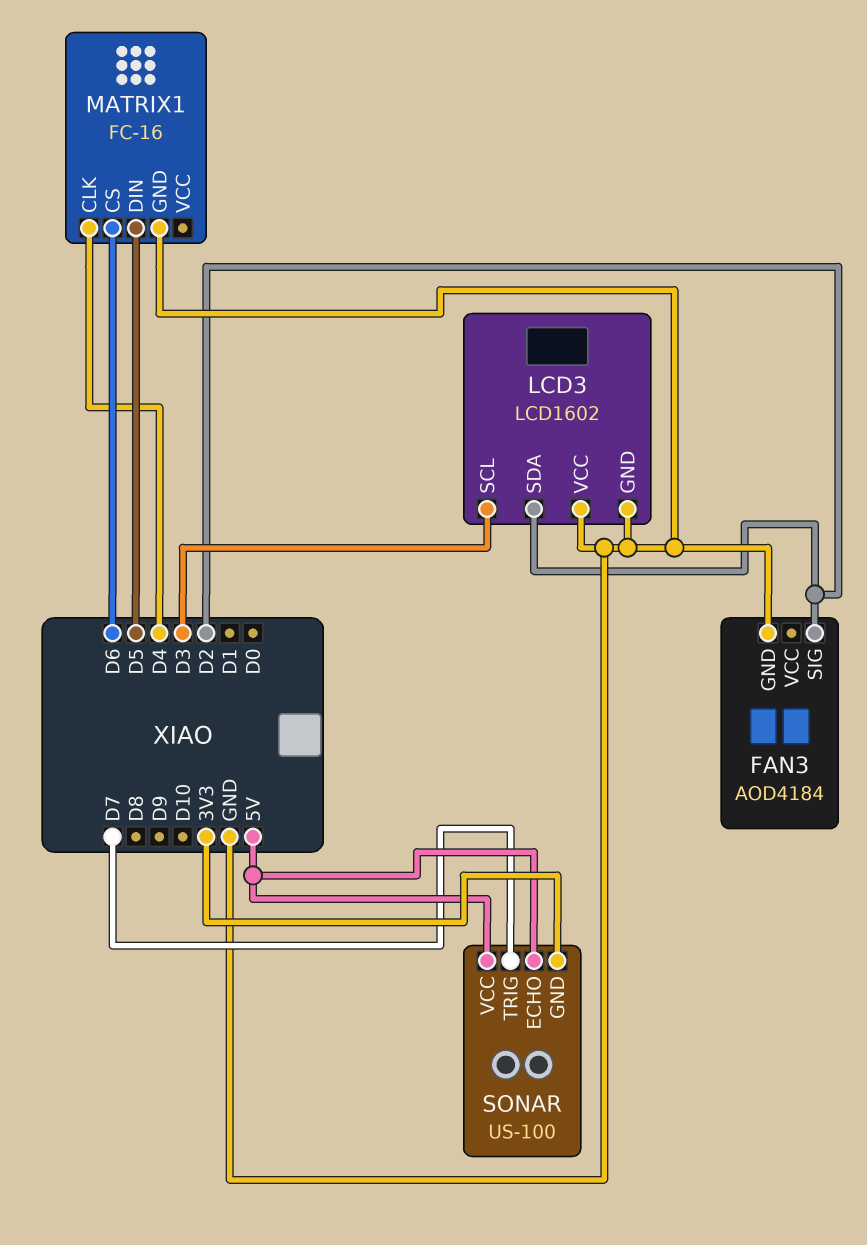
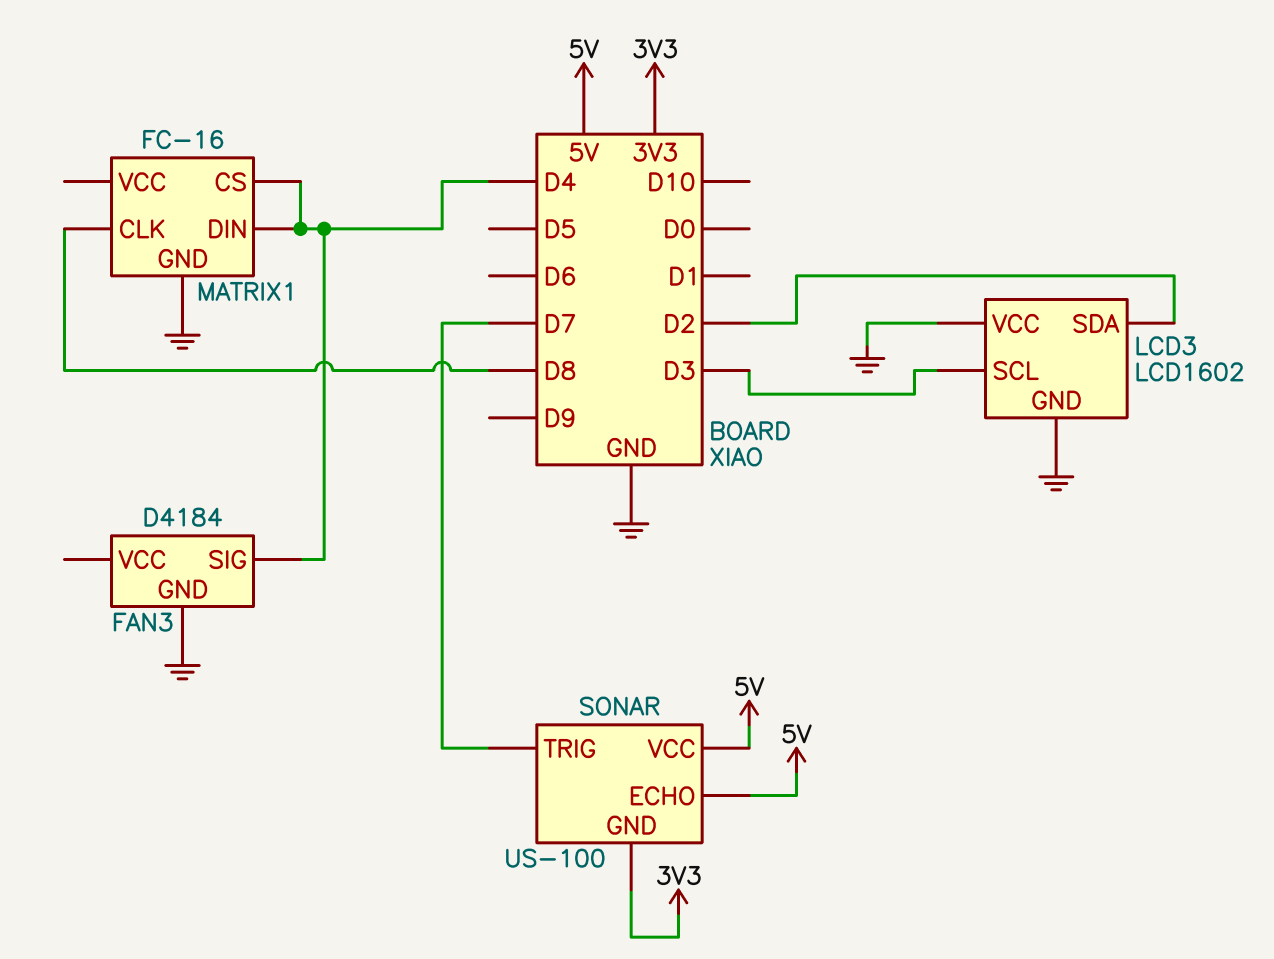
FAN3: AOD4184 -> D4184
FAN3 pin SIG: D2 -> D4
MATRIX1 pin CLK: D4 -> D8
MATRIX1 pin CS: D6 -> D4
MATRIX1 pin DIN: D5 -> D4

